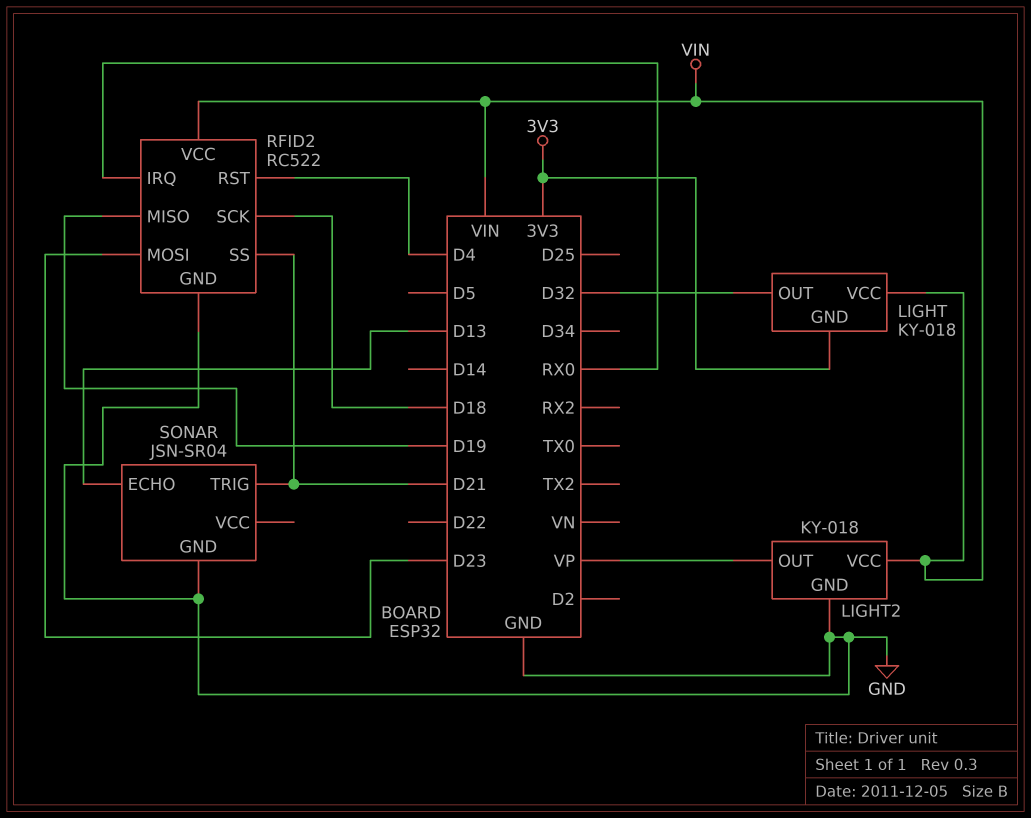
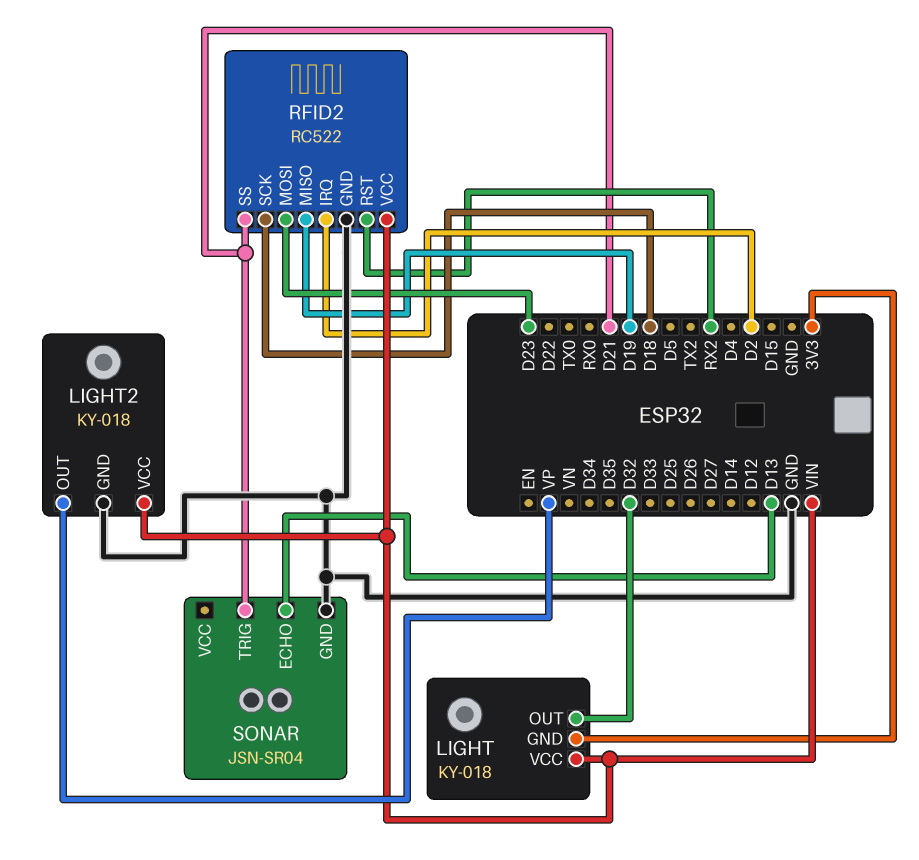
RFID2 pin IRQ: RX0 -> D2
RFID2 pin RST: D4 -> RX2

